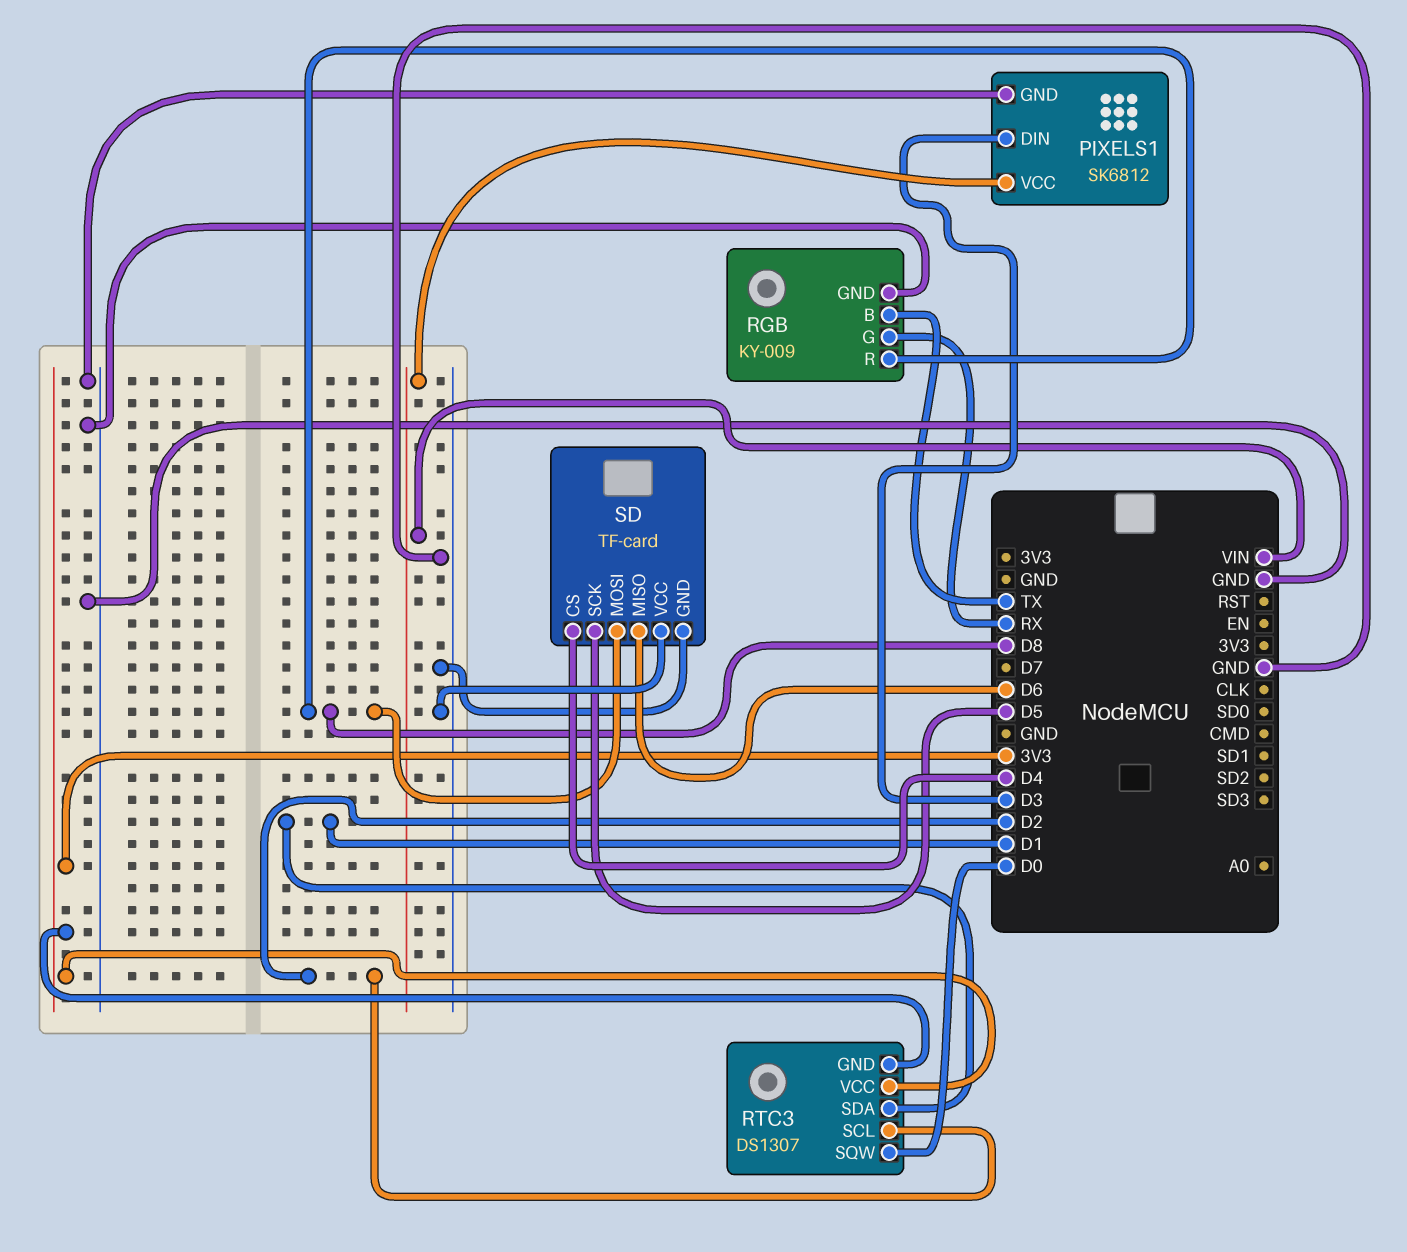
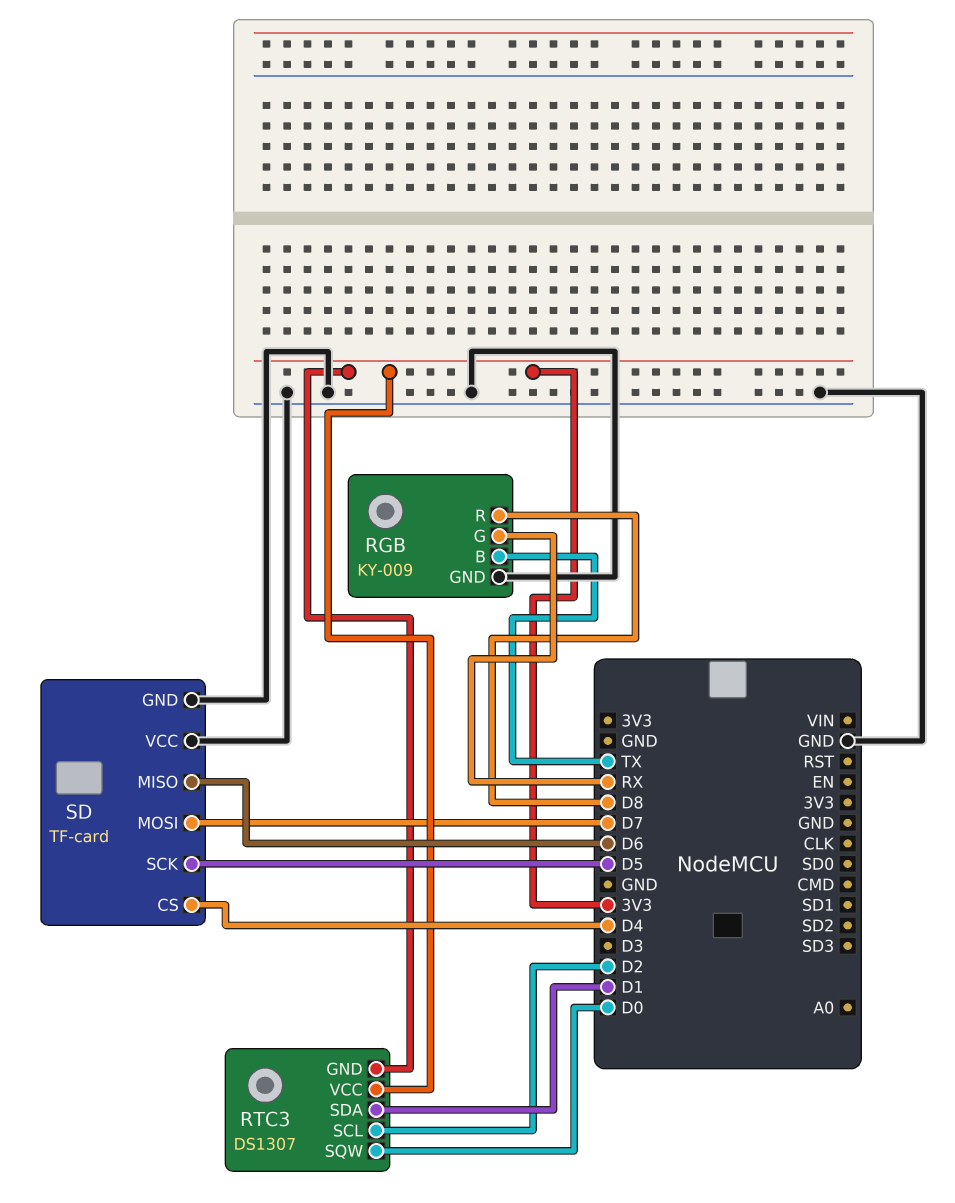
PIXELS1: SK6812 -> none
PIXELS1 pin DIN: D3 -> none
PIXELS1 pin GND: GND -> none
PIXELS1 pin VCC: VIN -> none
SD pin MOSI: D8 -> D7

